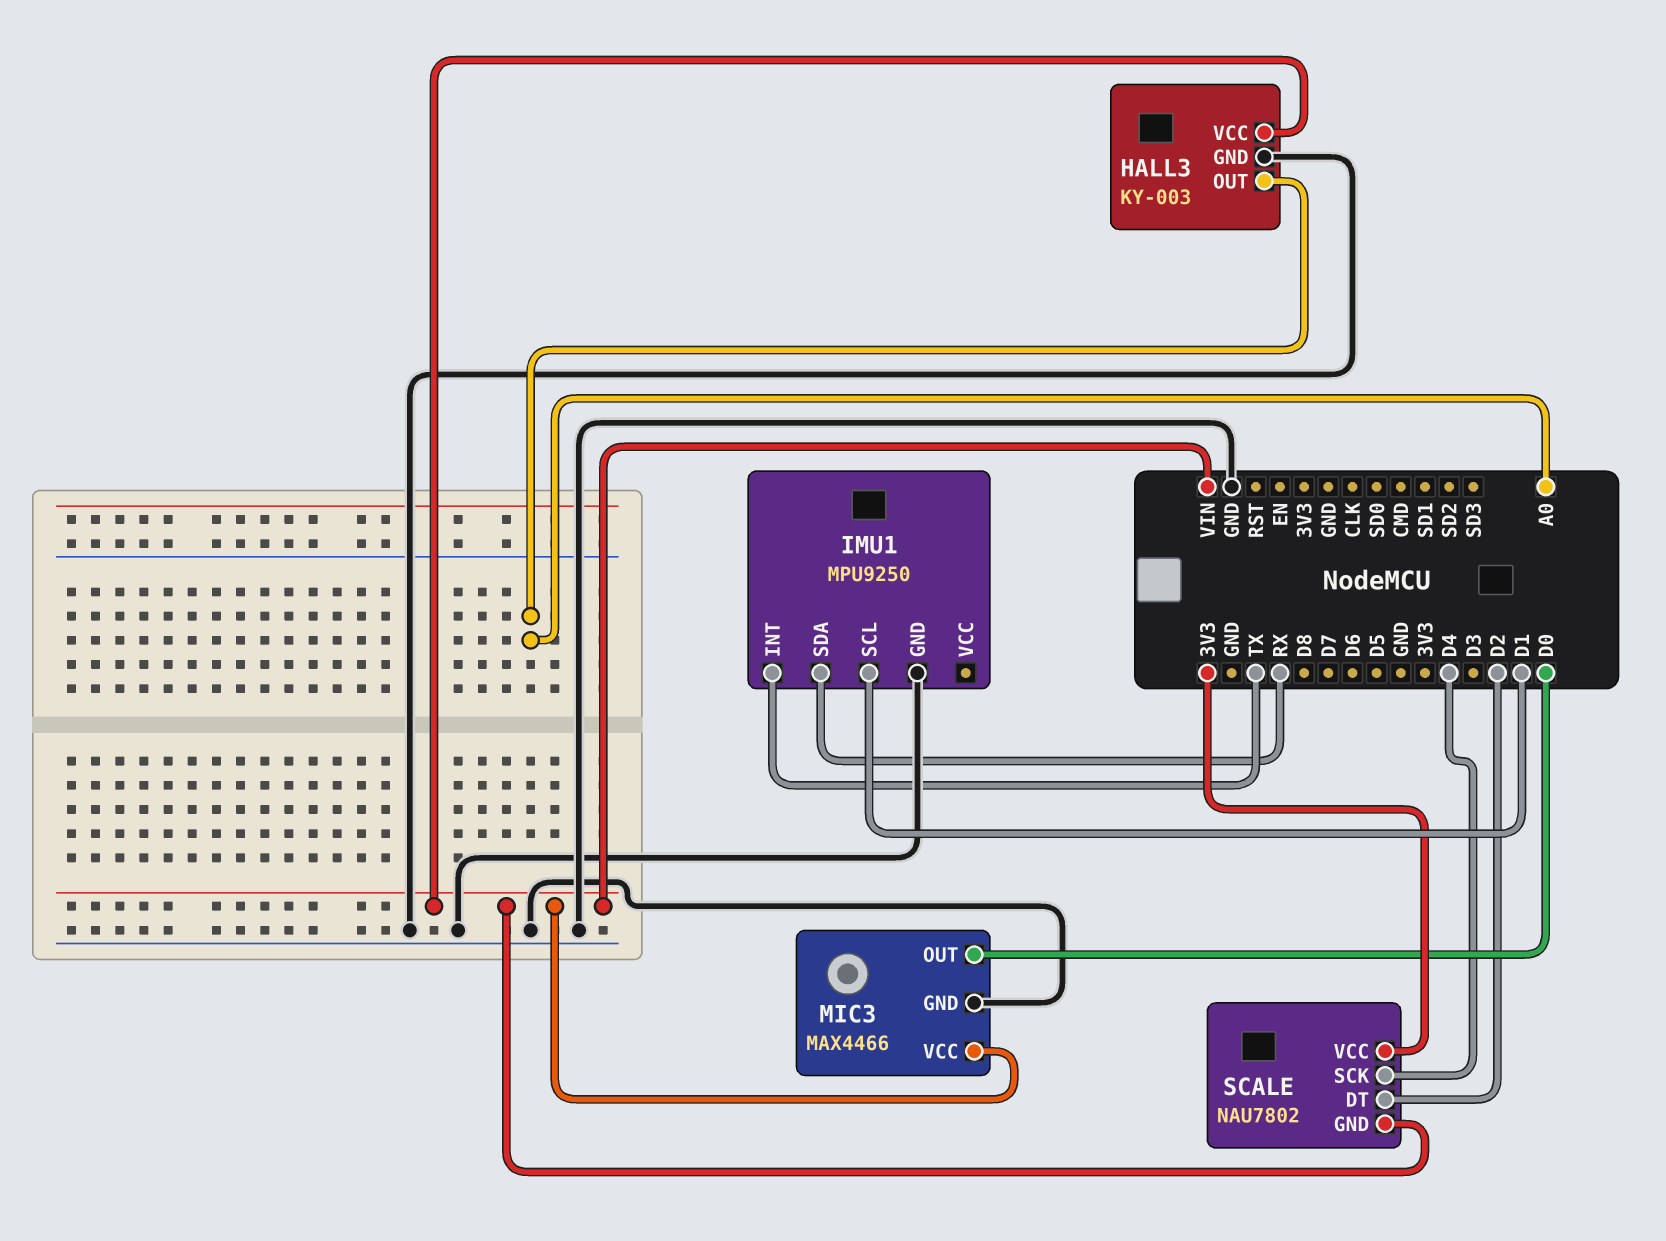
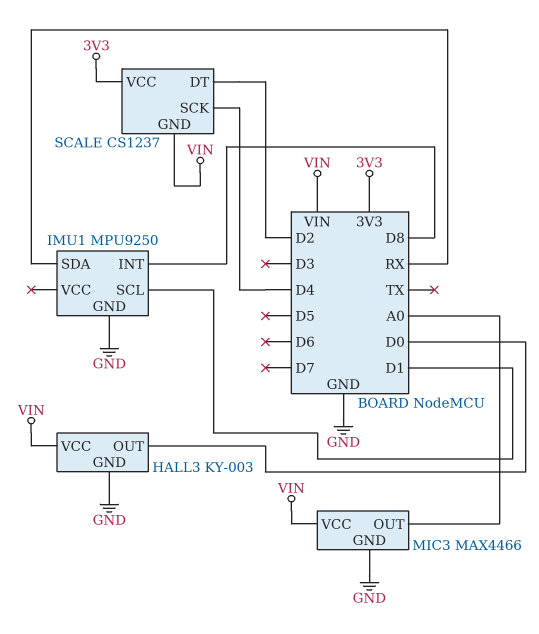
HALL3 pin OUT: A0 -> D0
IMU1 pin INT: TX -> D8
MIC3 pin OUT: D0 -> A0
SCALE: NAU7802 -> CS1237

